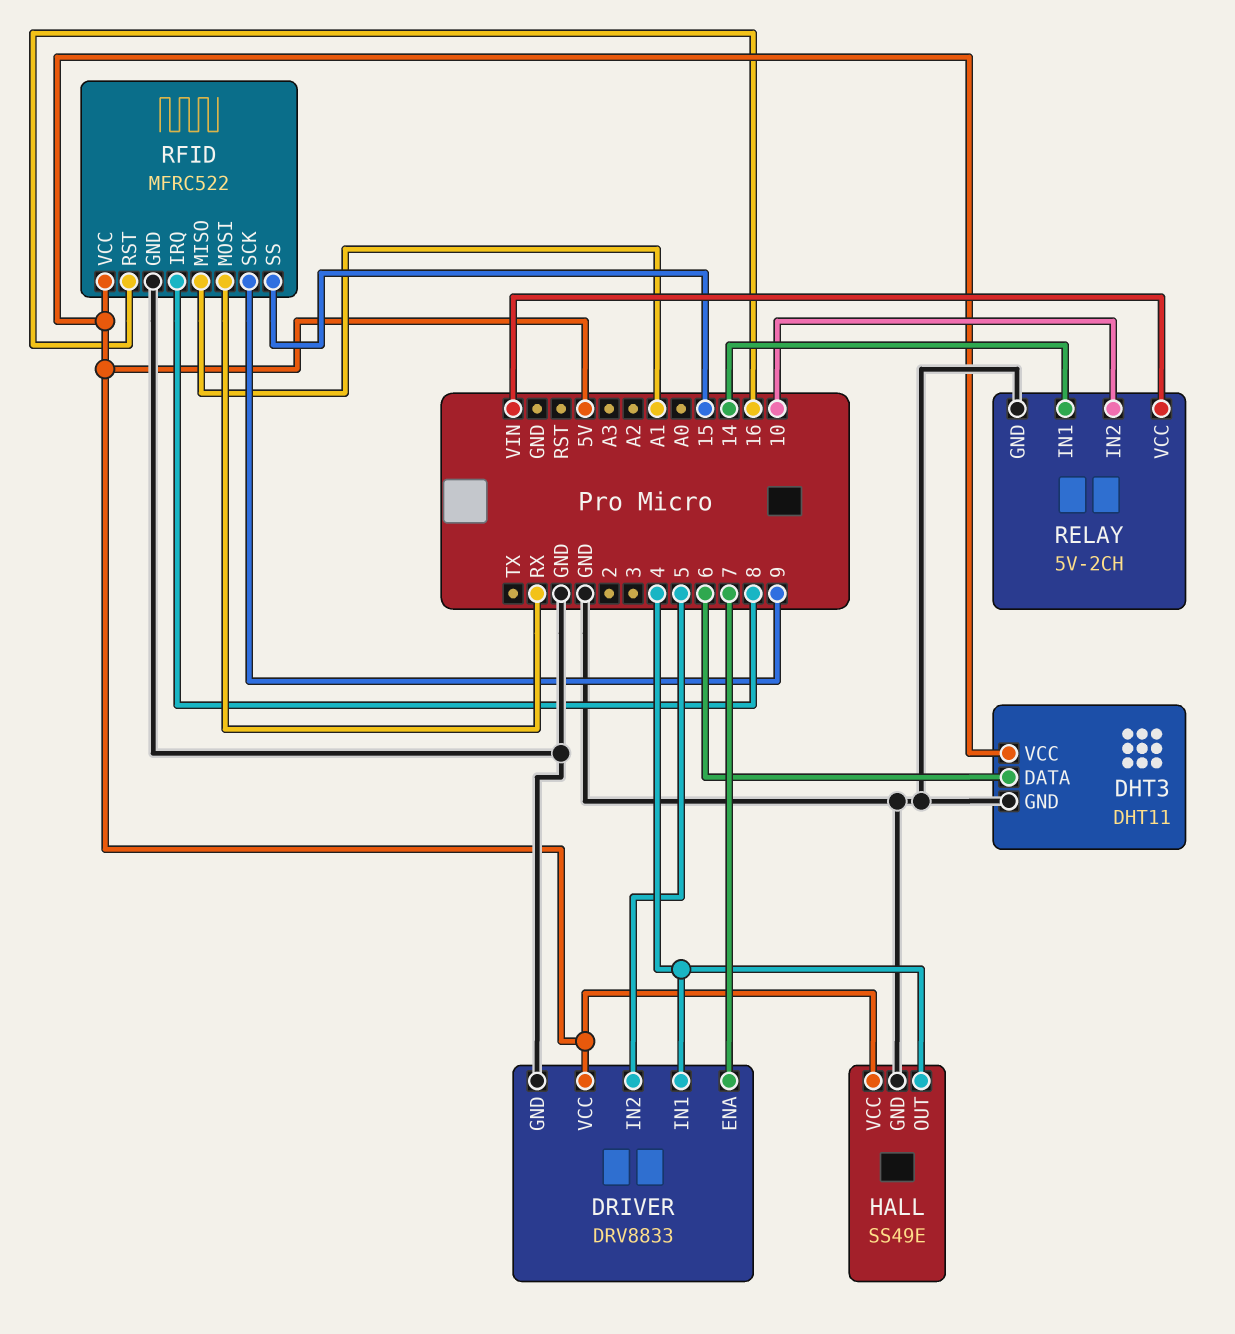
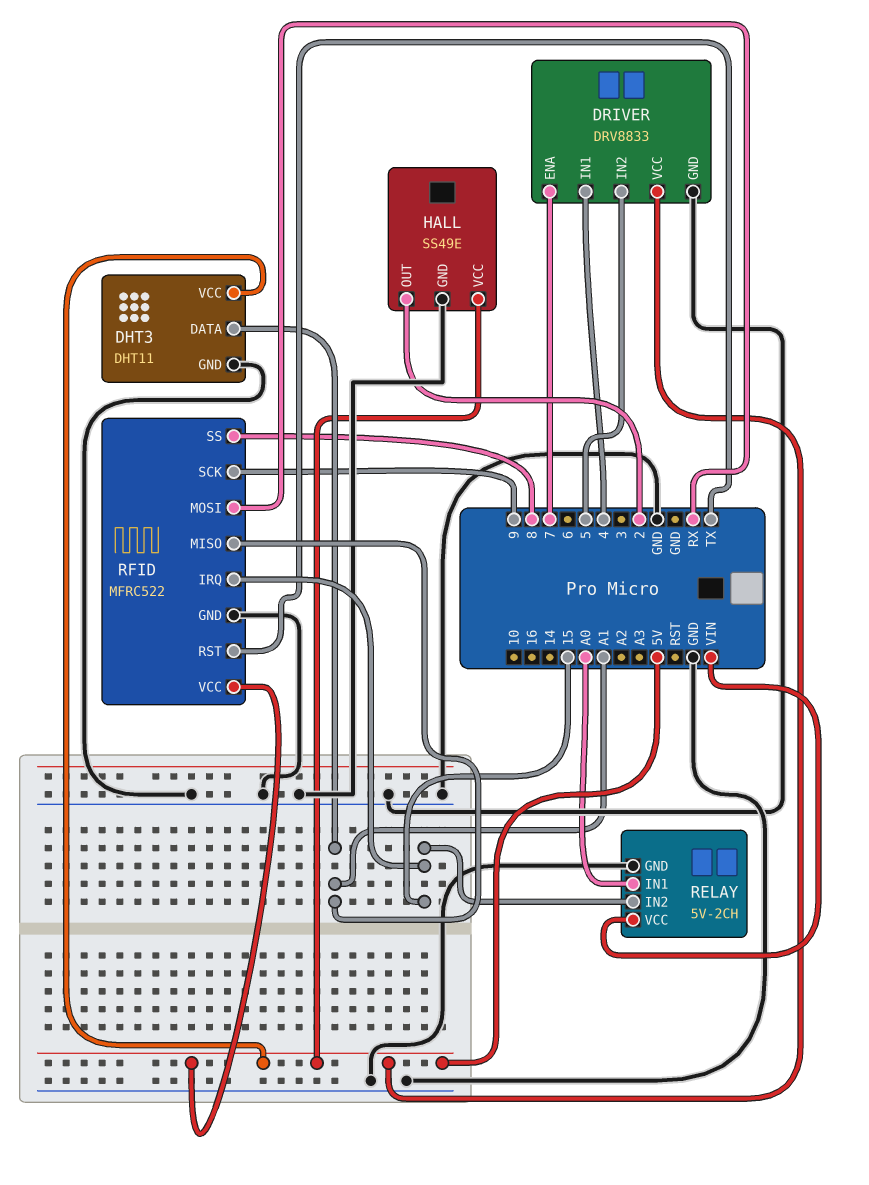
DHT3 pin DATA: 6 -> A1
HALL pin OUT: 4 -> 2
RELAY pin IN1: 14 -> A0
RELAY pin IN2: 10 -> 15
RFID pin IRQ: 8 -> 15
RFID pin RST: 16 -> TX
RFID pin SS: 15 -> 8

